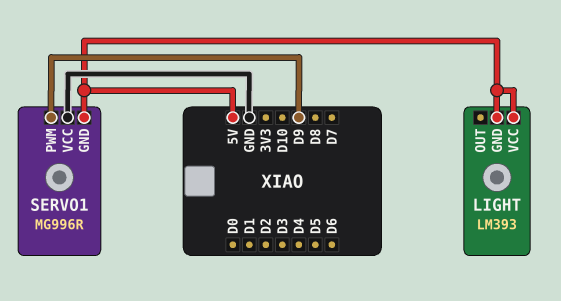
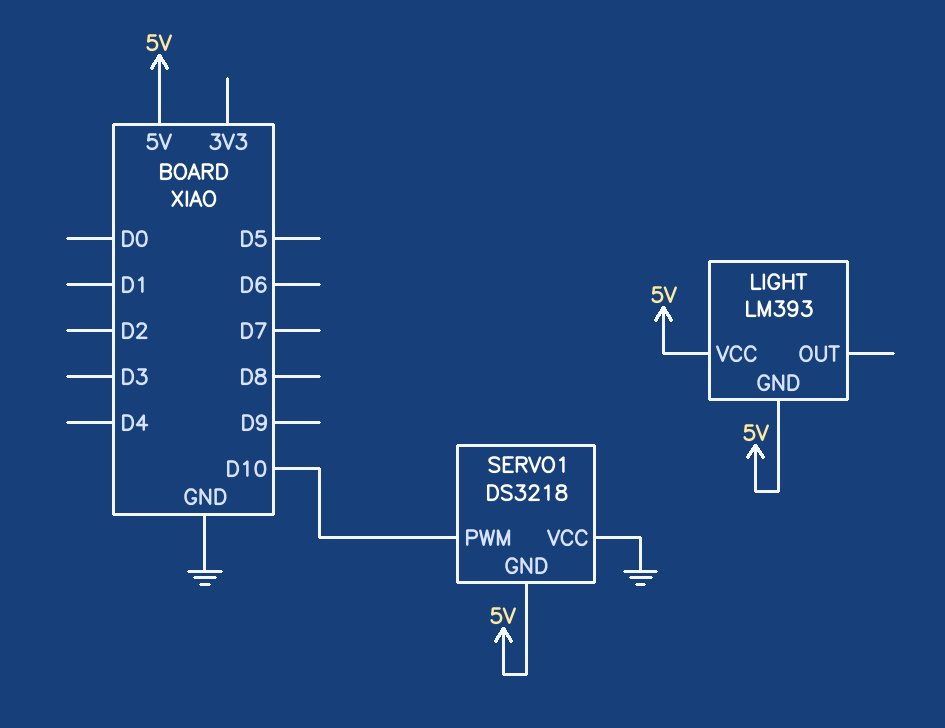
SERVO1: MG996R -> DS3218
SERVO1 pin PWM: D9 -> D10

